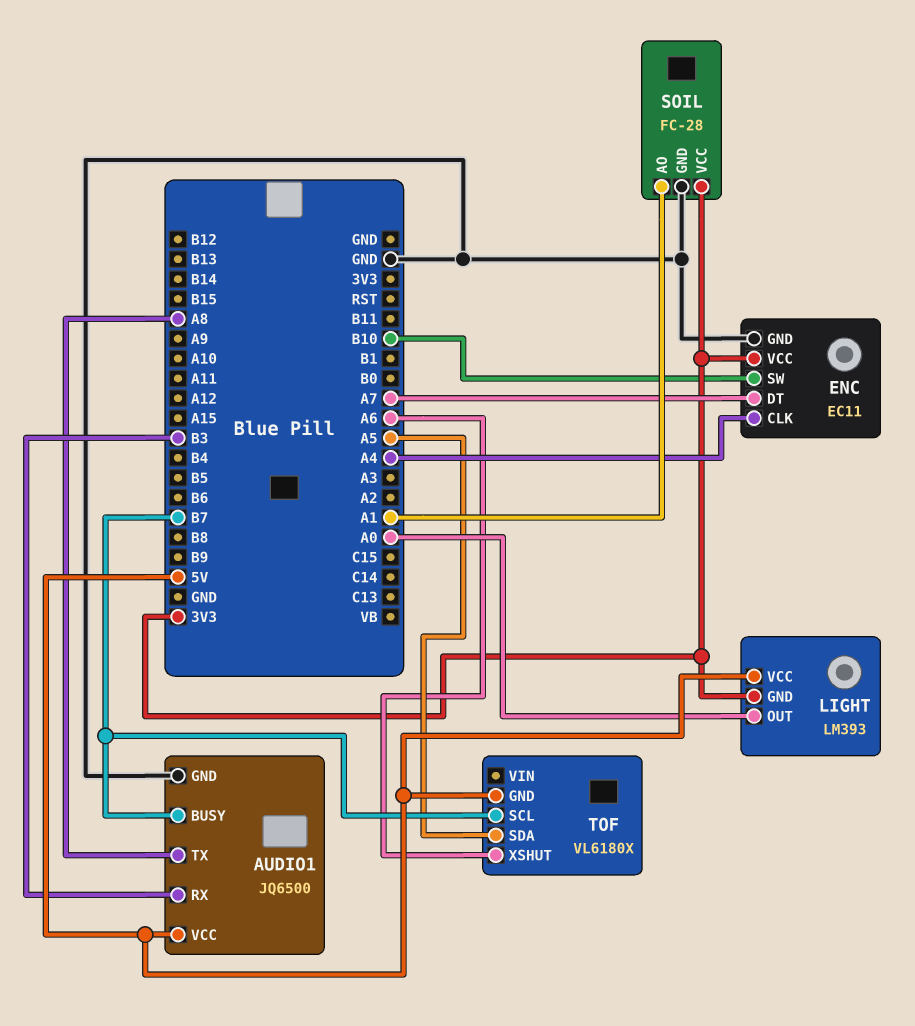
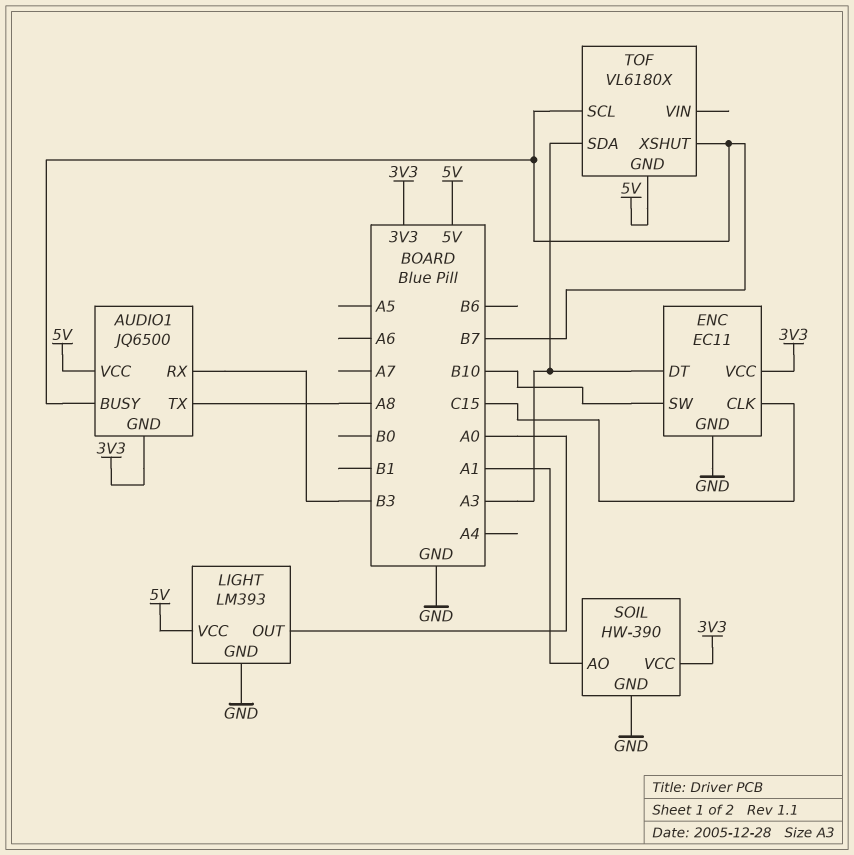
AUDIO1 pin GND: GND -> 3V3
ENC pin CLK: A4 -> C15
ENC pin DT: A7 -> A3
LIGHT pin GND: 3V3 -> GND
SOIL: FC-28 -> HW-390
TOF pin SDA: A5 -> A3
TOF pin XSHUT: A6 -> B7

